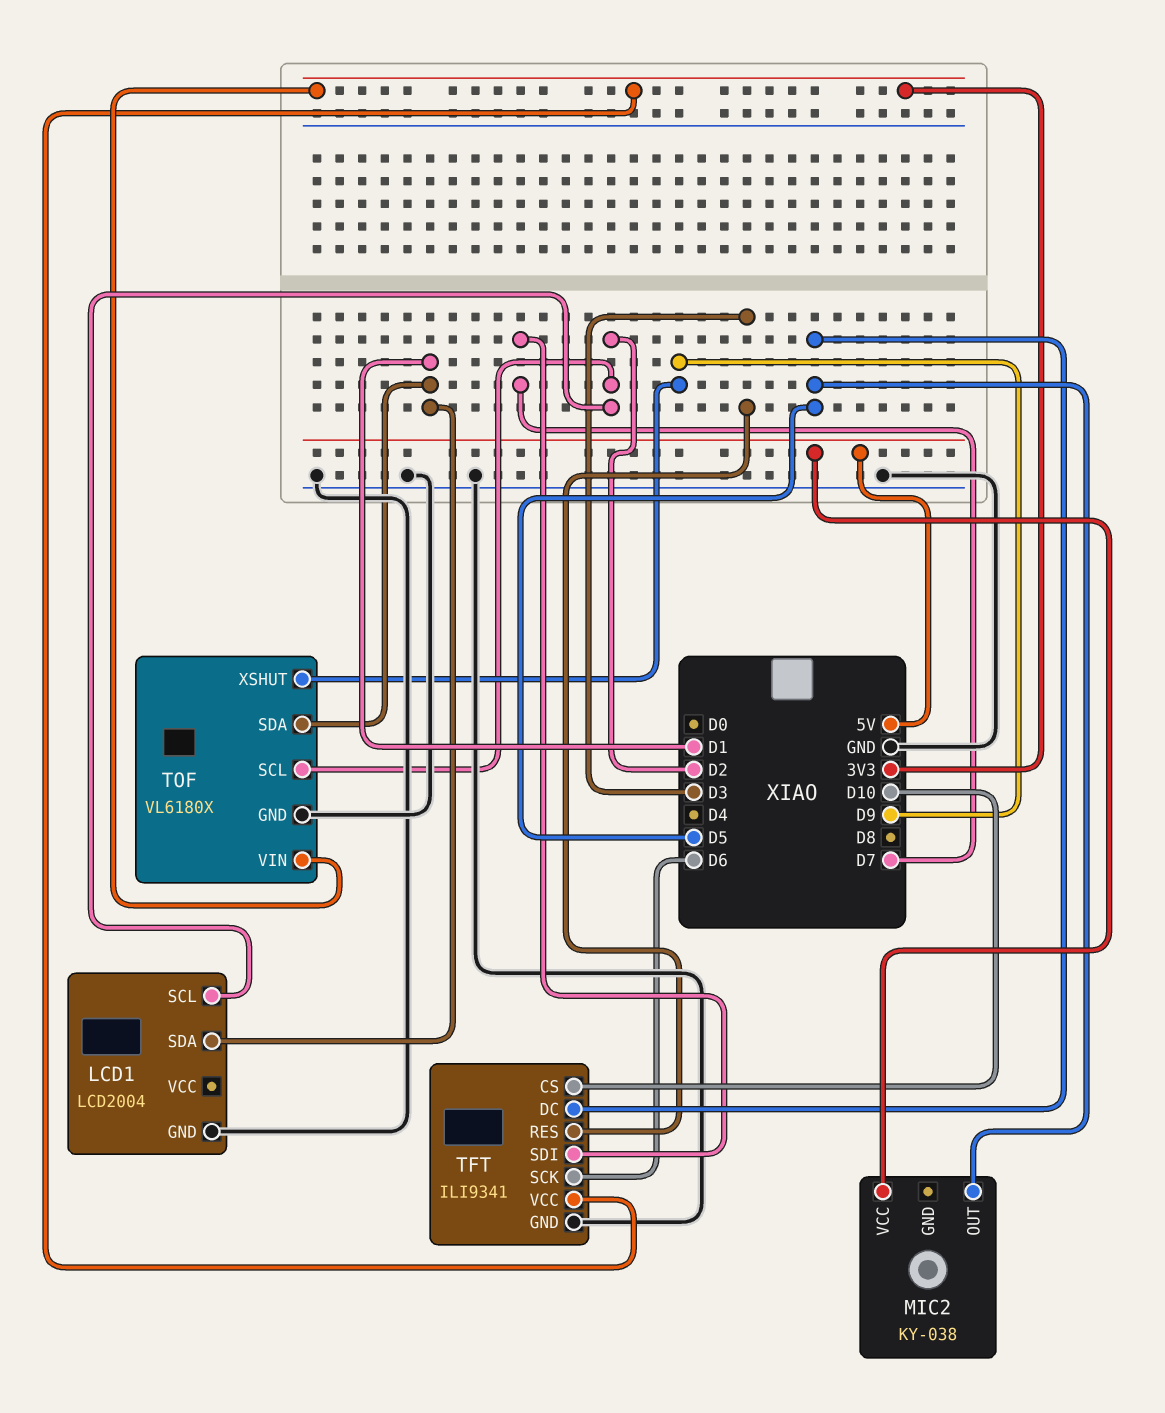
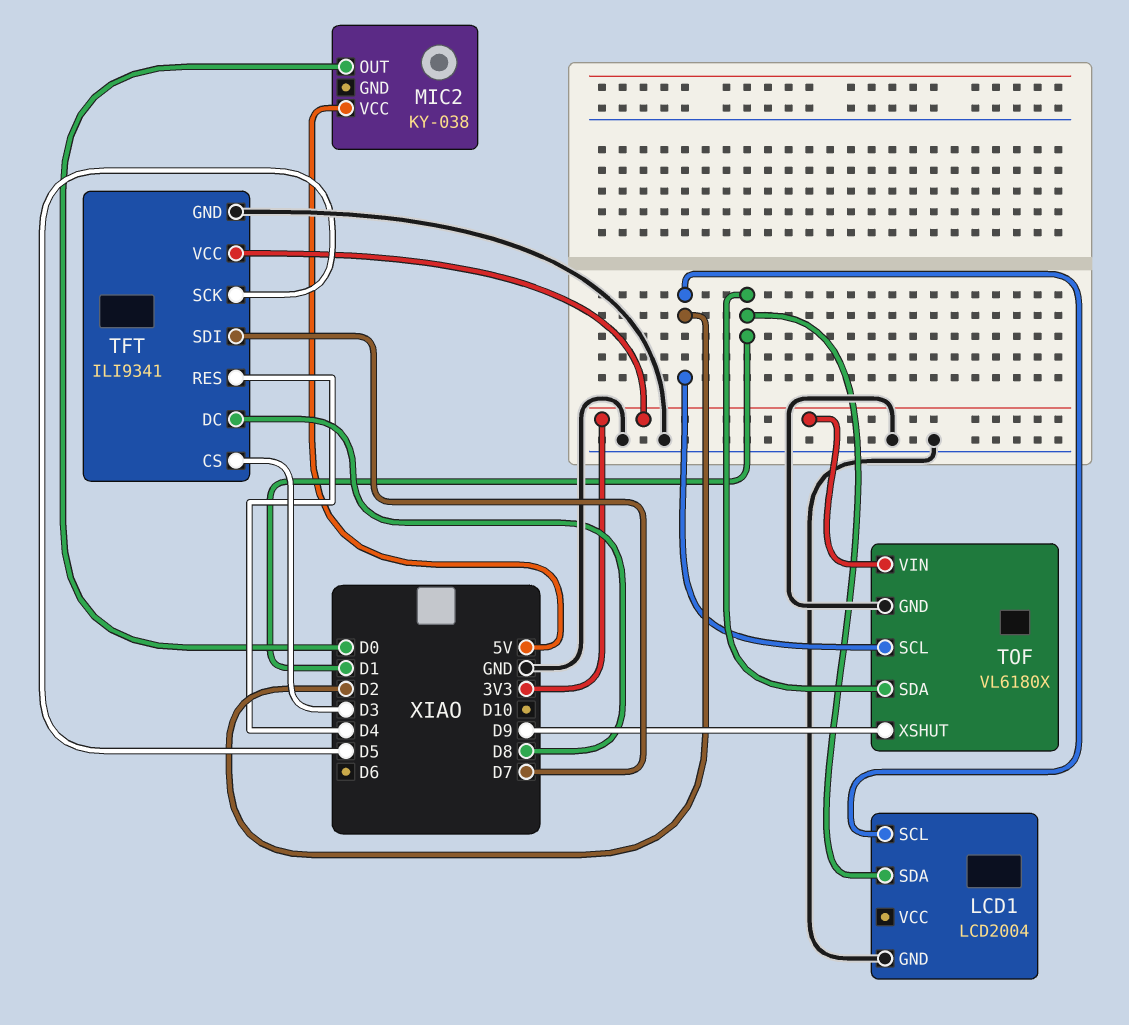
MIC2 pin OUT: D5 -> D0
TFT pin CS: D10 -> D3
TFT pin DC: D5 -> D8
TFT pin RES: D3 -> D4
TFT pin SCK: D6 -> D5

